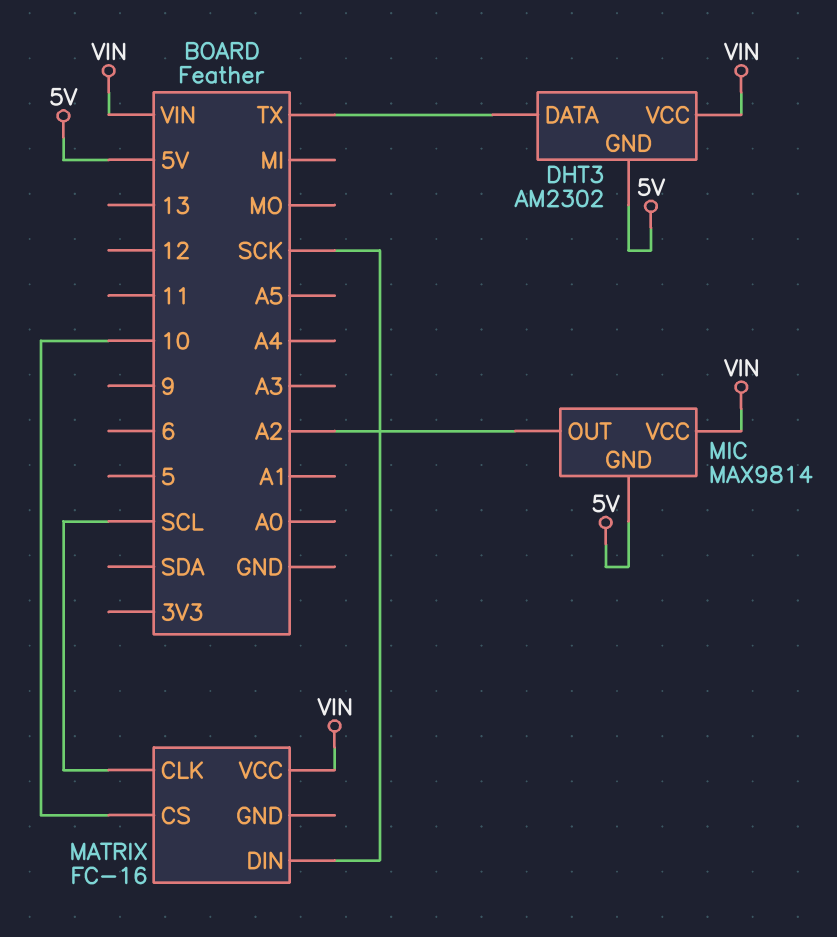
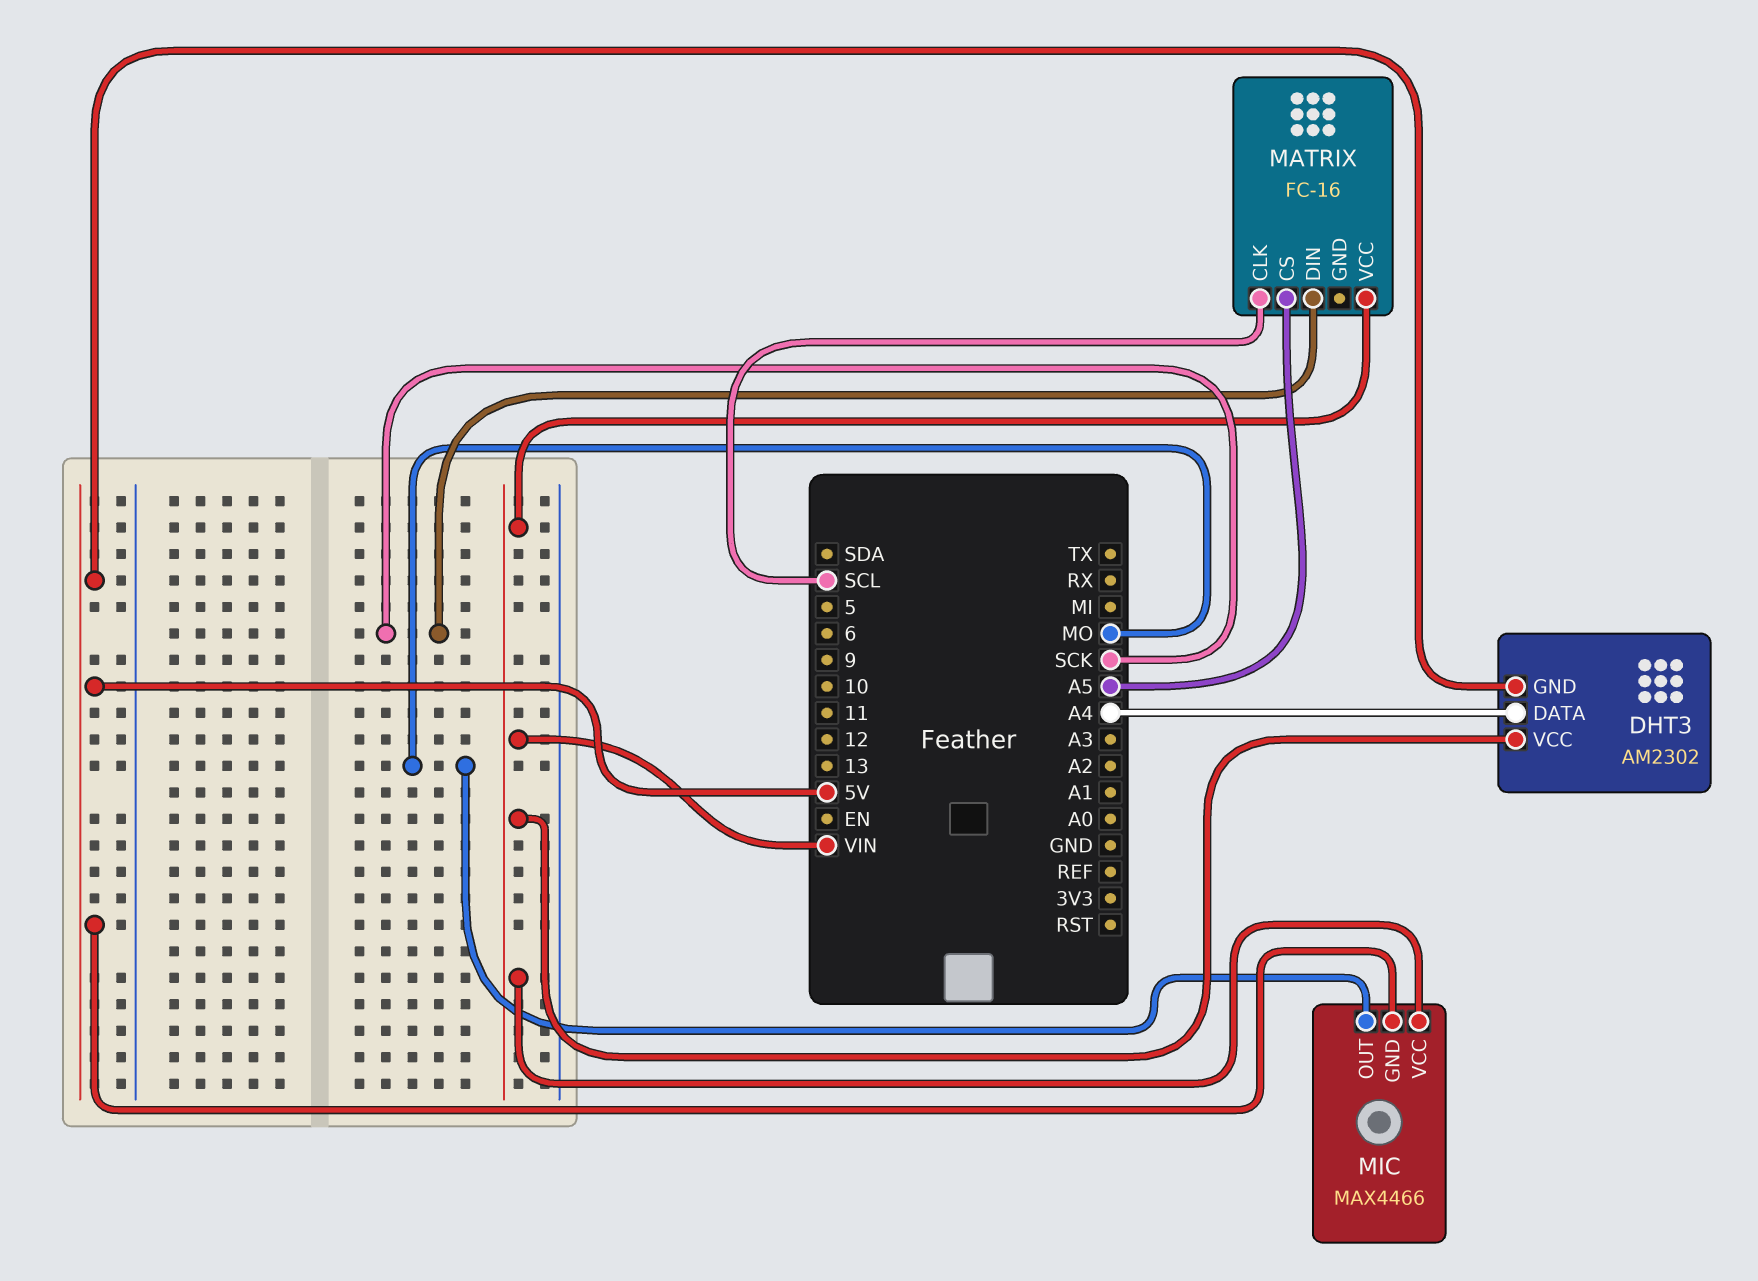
DHT3 pin DATA: TX -> A4
MATRIX pin CS: 10 -> A5
MIC: MAX9814 -> MAX4466
MIC pin OUT: A2 -> MO

